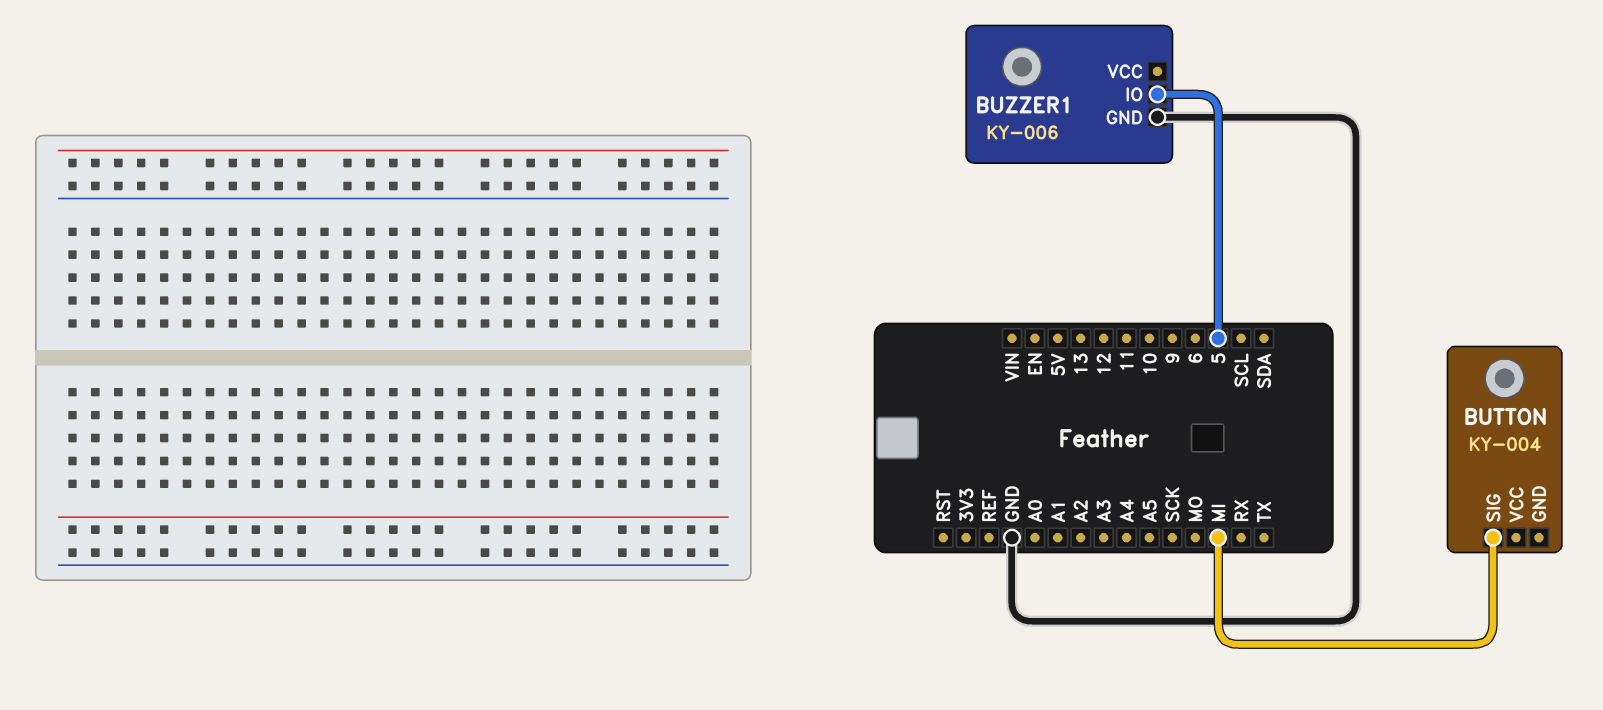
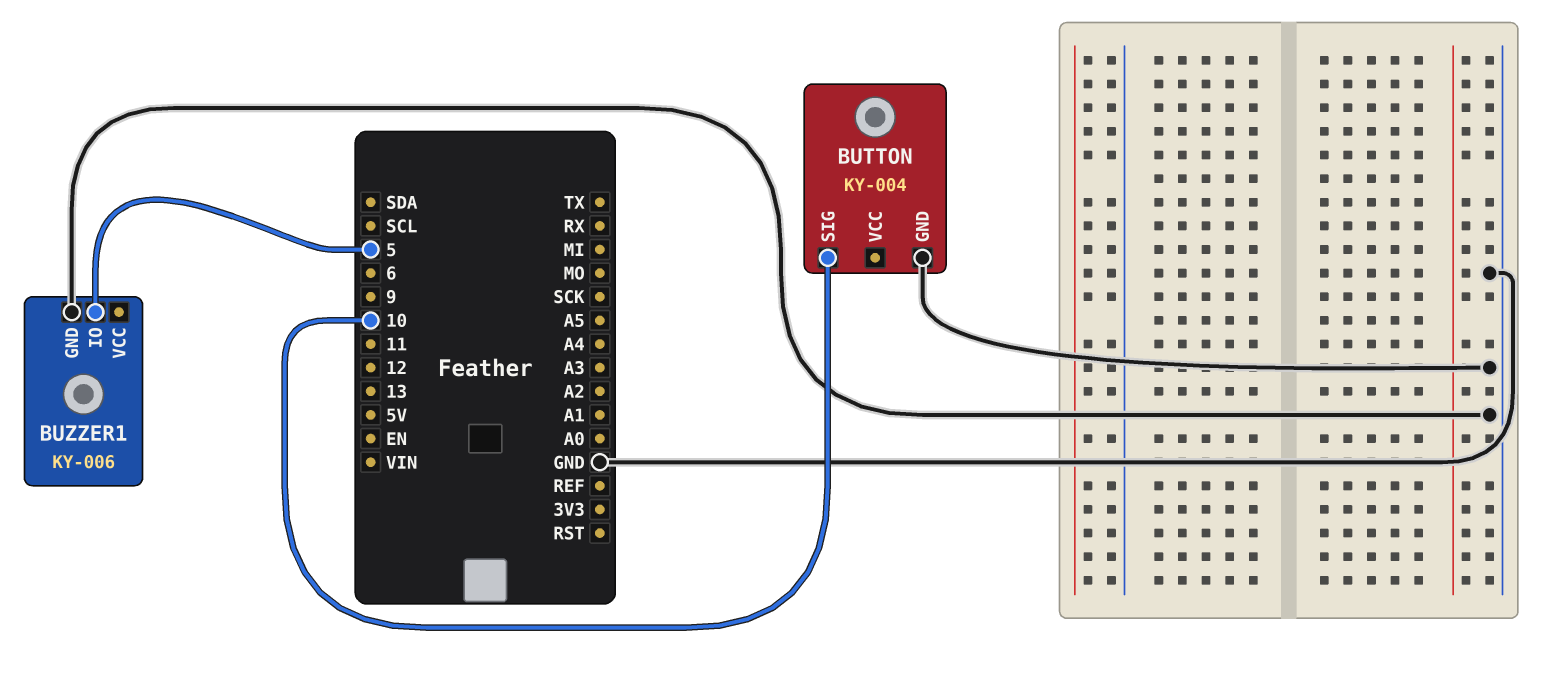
BUTTON pin GND: none -> GND
BUTTON pin SIG: MI -> 10

